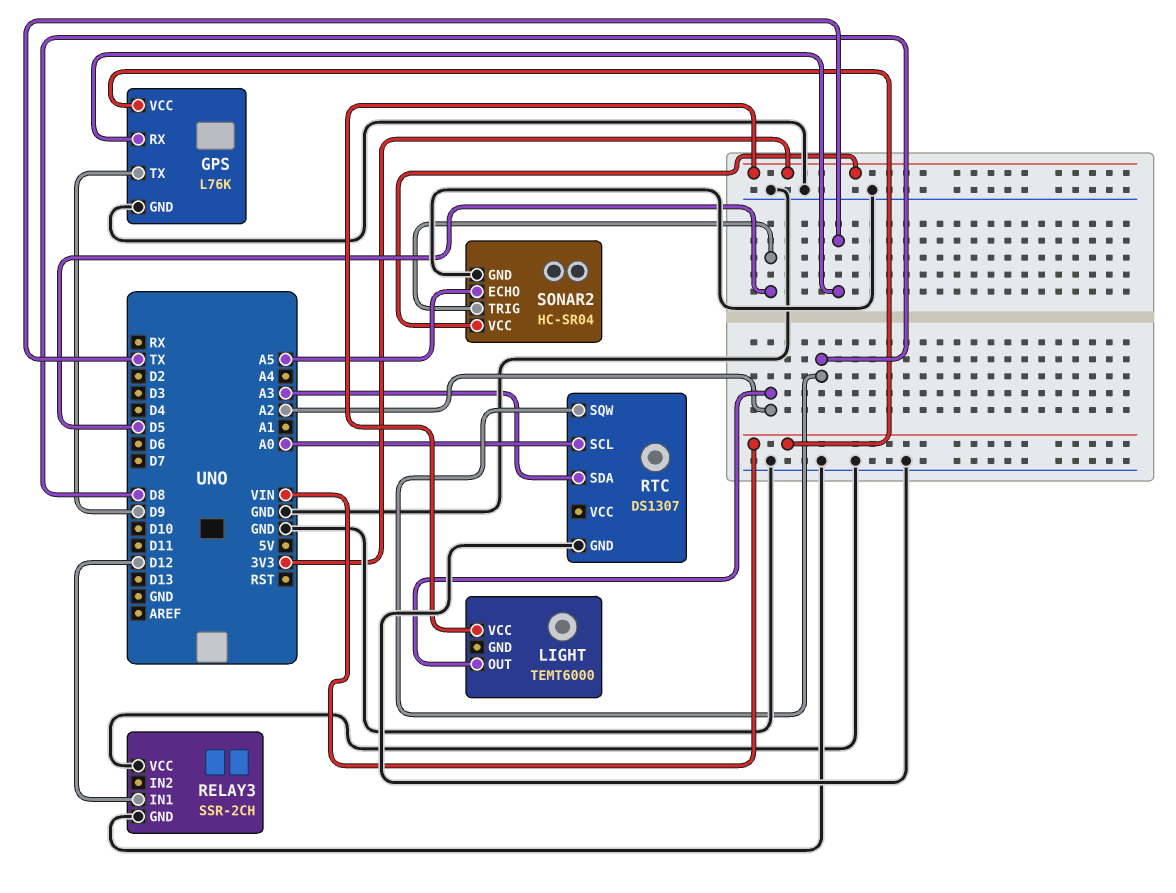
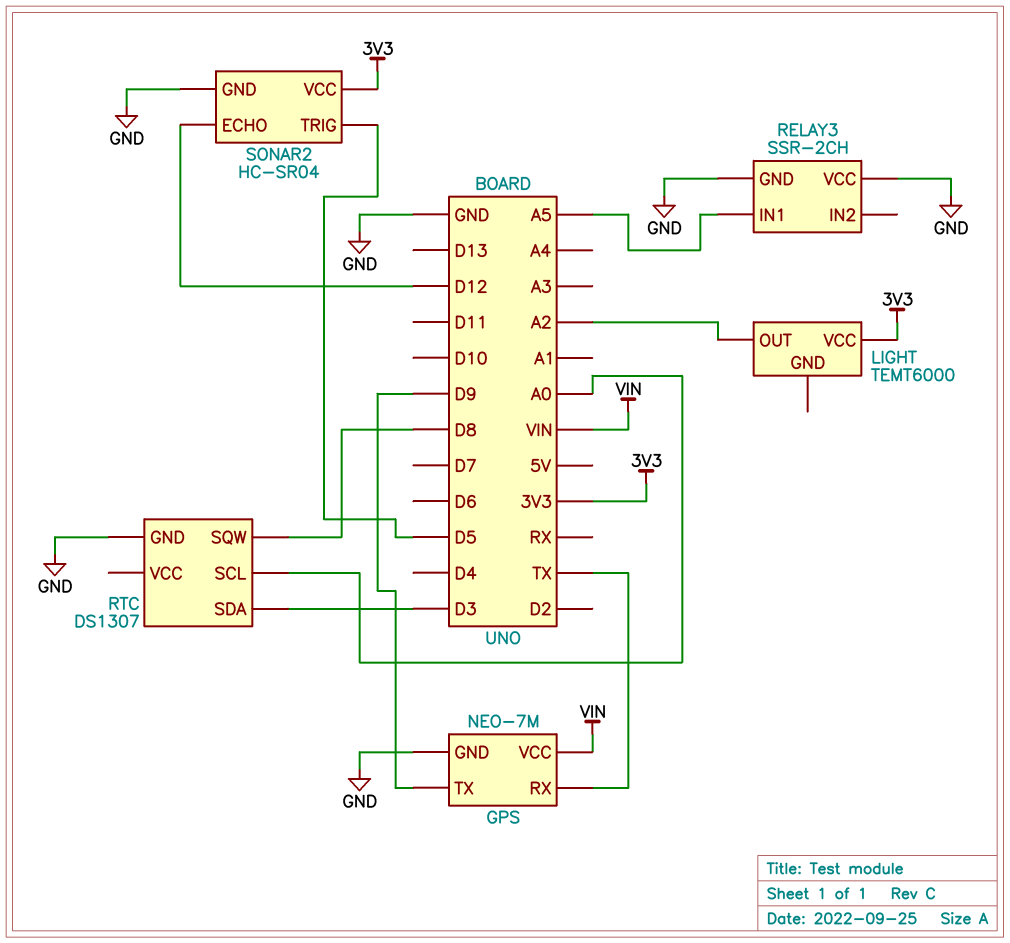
GPS: L76K -> NEO-7M
RELAY3 pin IN1: D12 -> A5
RTC pin SDA: A3 -> D3
SONAR2 pin ECHO: A5 -> D12

